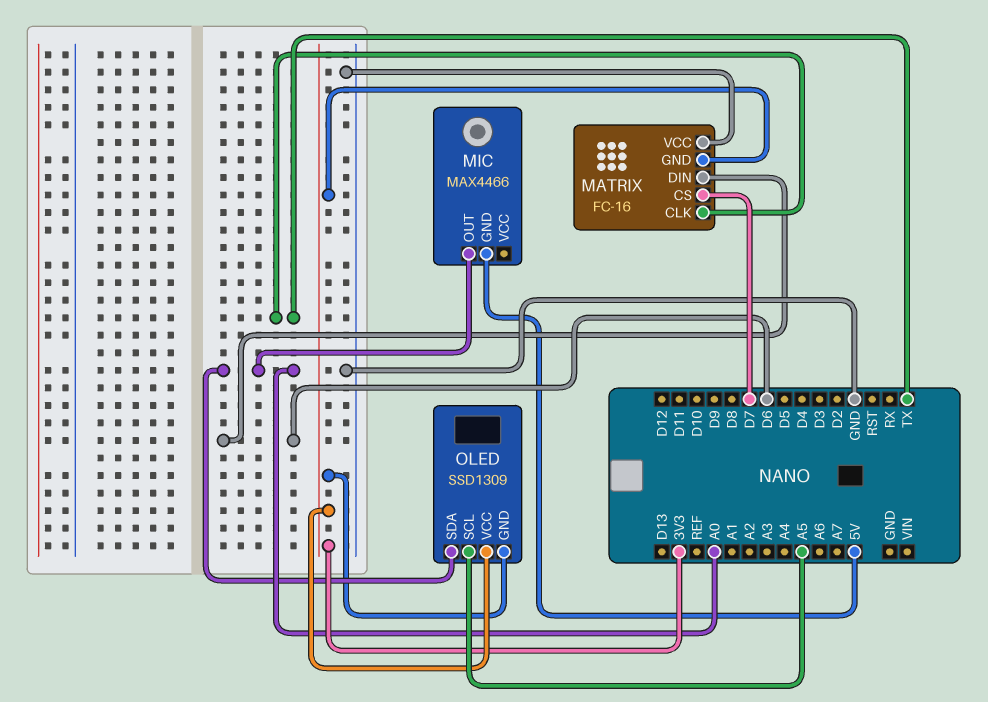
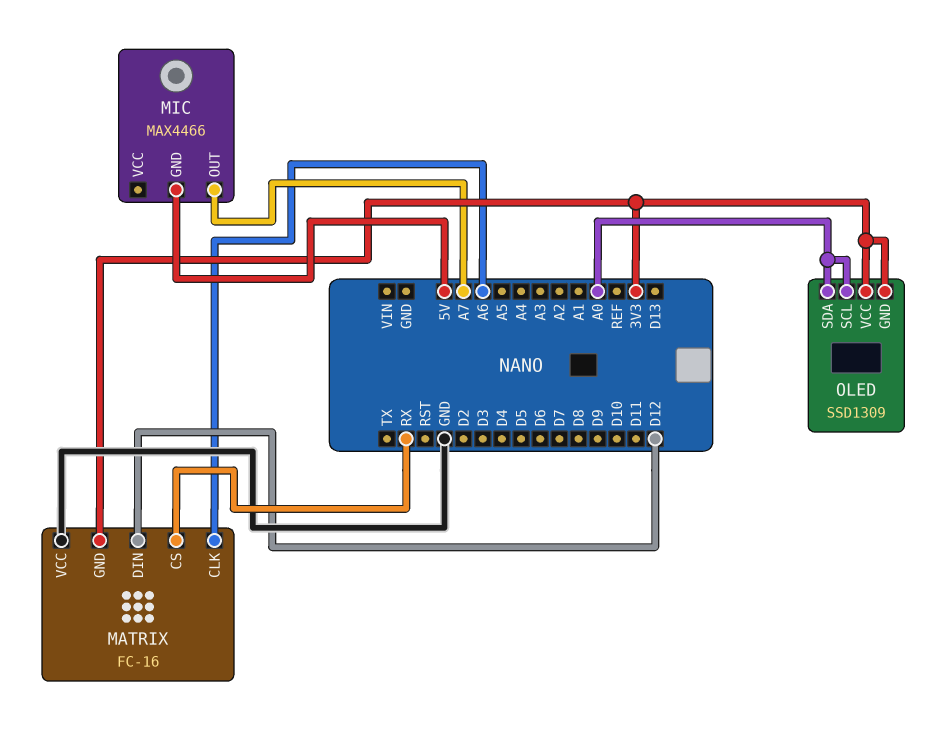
MATRIX pin CLK: TX -> A6
MATRIX pin CS: D7 -> RX
MATRIX pin DIN: D6 -> D12
MIC pin OUT: A0 -> A7
OLED pin SCL: A5 -> A0

